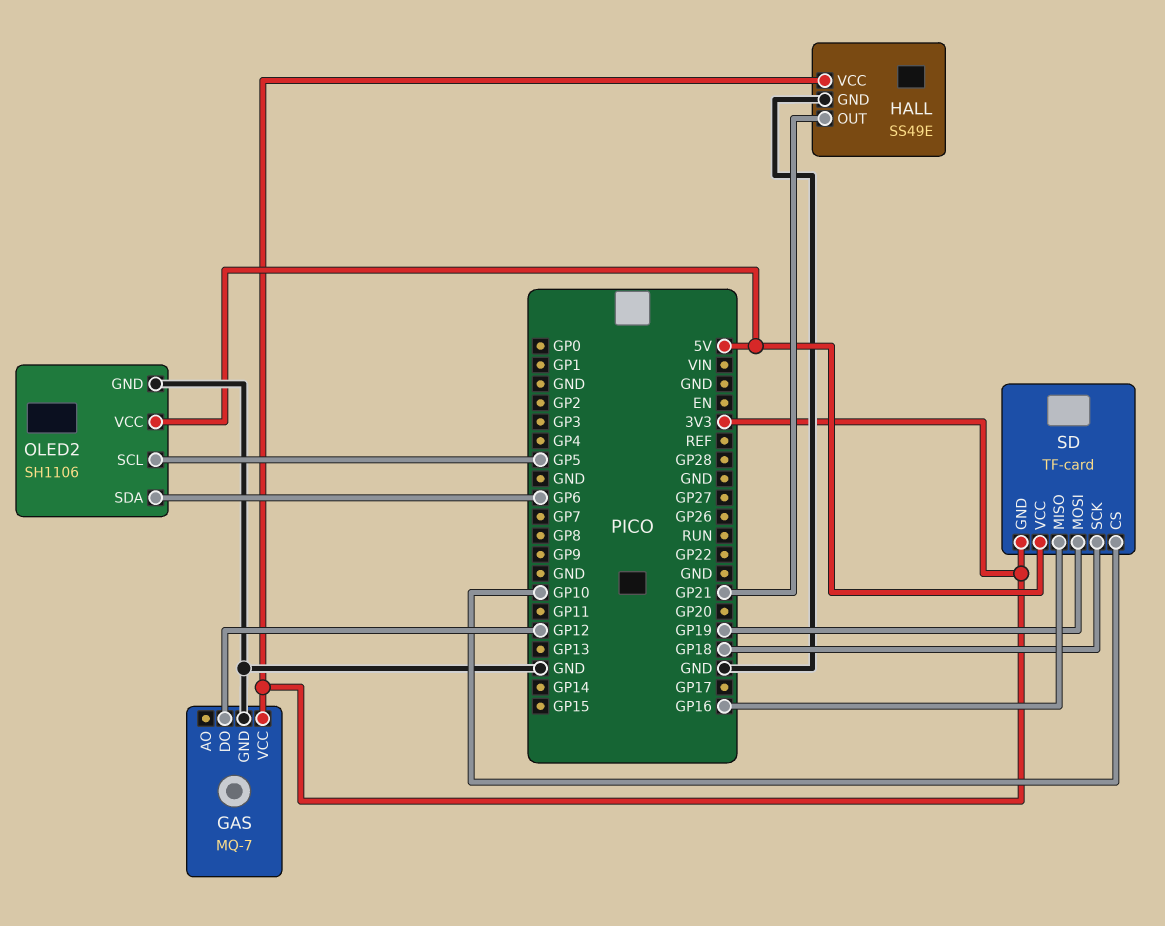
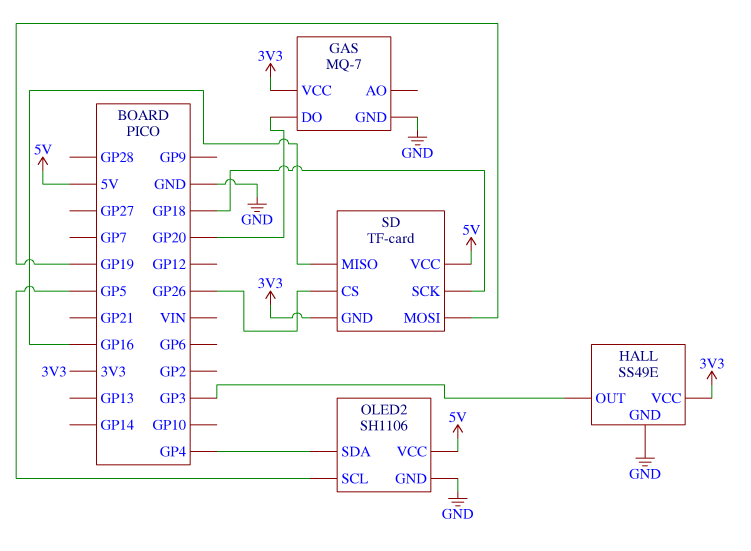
GAS pin DO: GP12 -> GP20
HALL pin OUT: GP21 -> GP3
OLED2 pin SDA: GP6 -> GP4
SD pin CS: GP10 -> GP26

